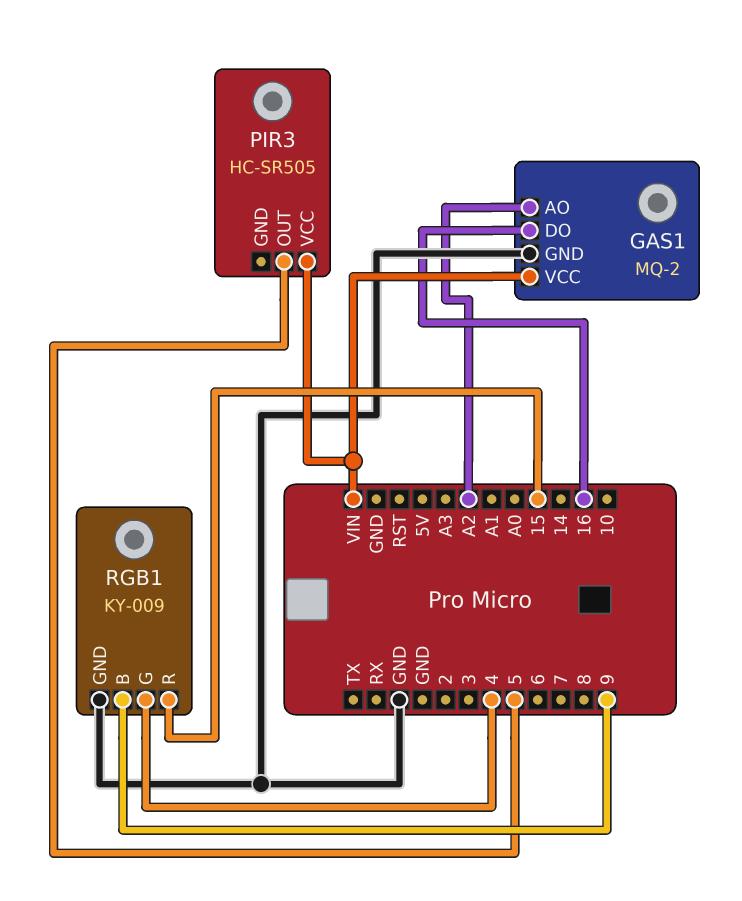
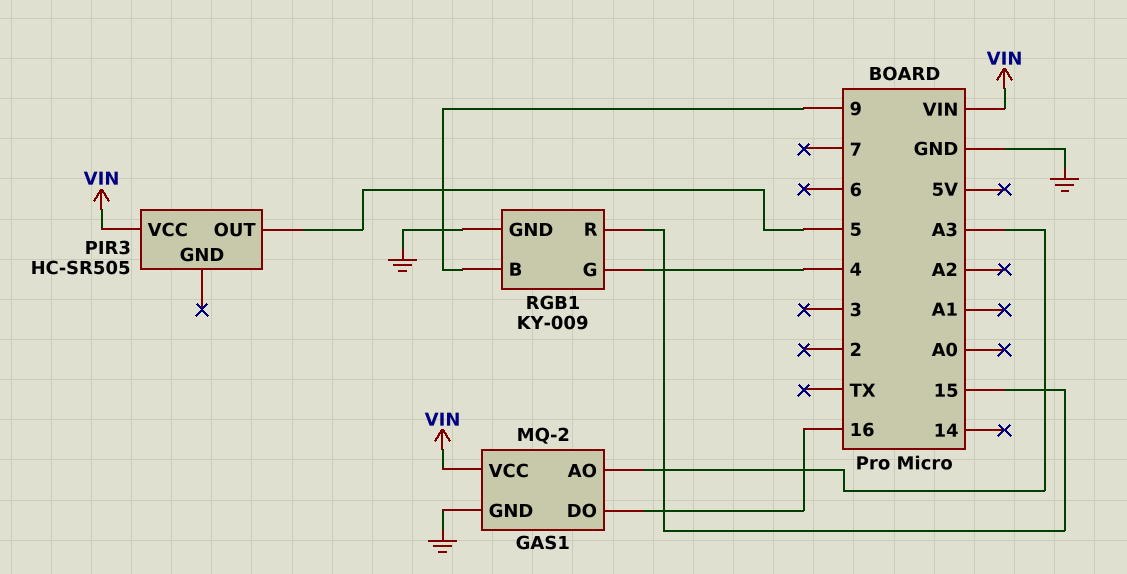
GAS1 pin AO: A2 -> A3

